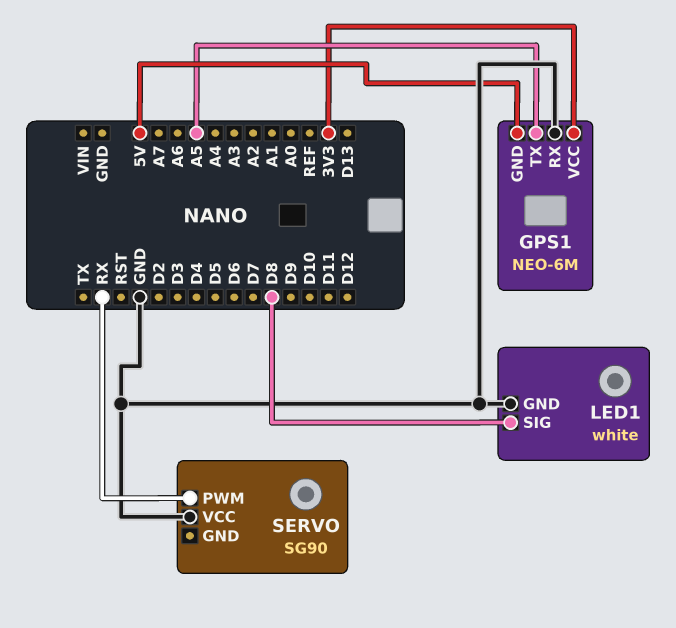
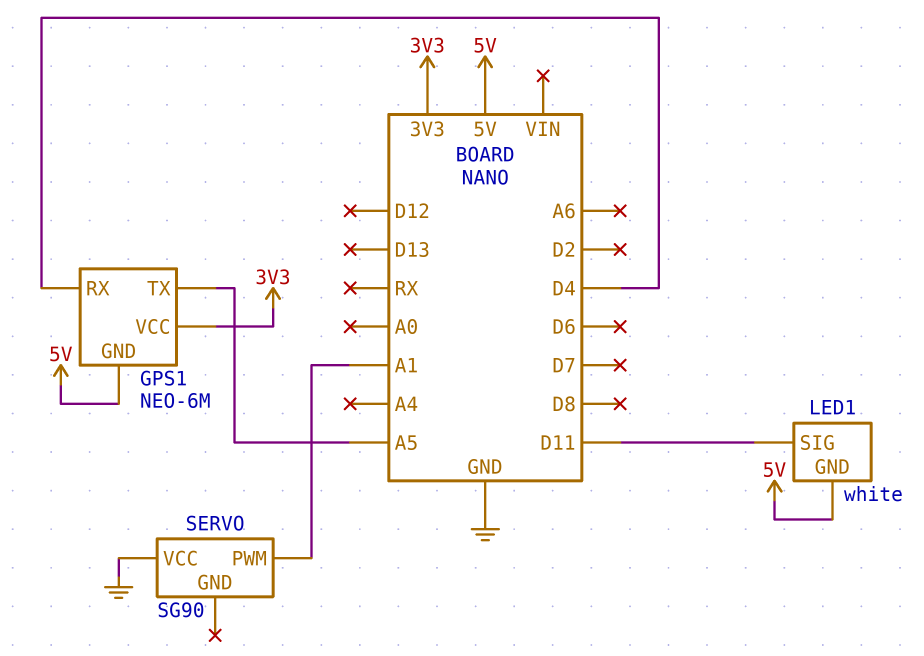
GPS1 pin RX: GND -> D4
LED1 pin GND: GND -> 5V
LED1 pin SIG: D8 -> D11
SERVO pin PWM: RX -> A1

